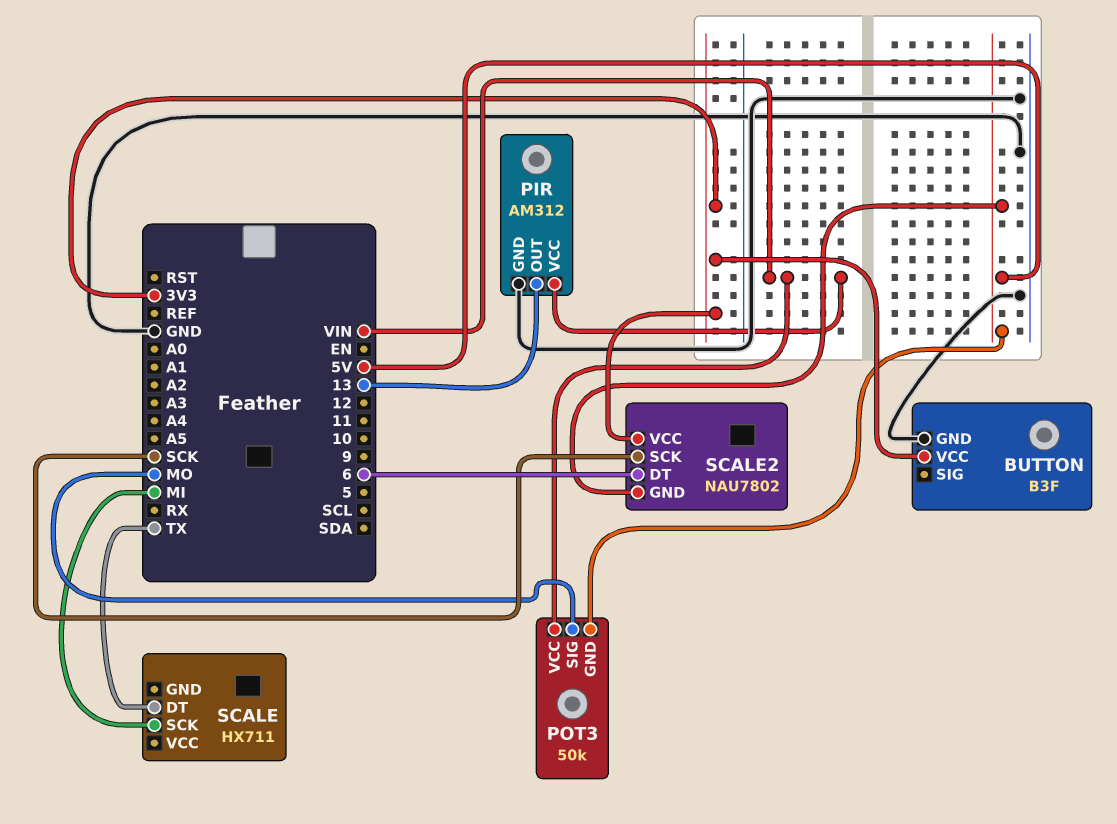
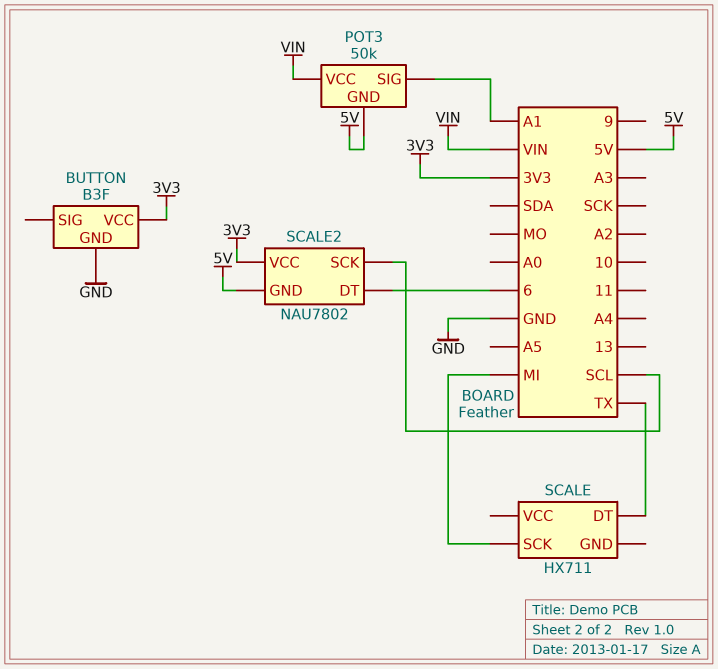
PIR: AM312 -> none
PIR pin GND: GND -> none
PIR pin OUT: 13 -> none
PIR pin VCC: VIN -> none
POT3 pin SIG: MO -> A1
SCALE2 pin SCK: SCK -> SCL

